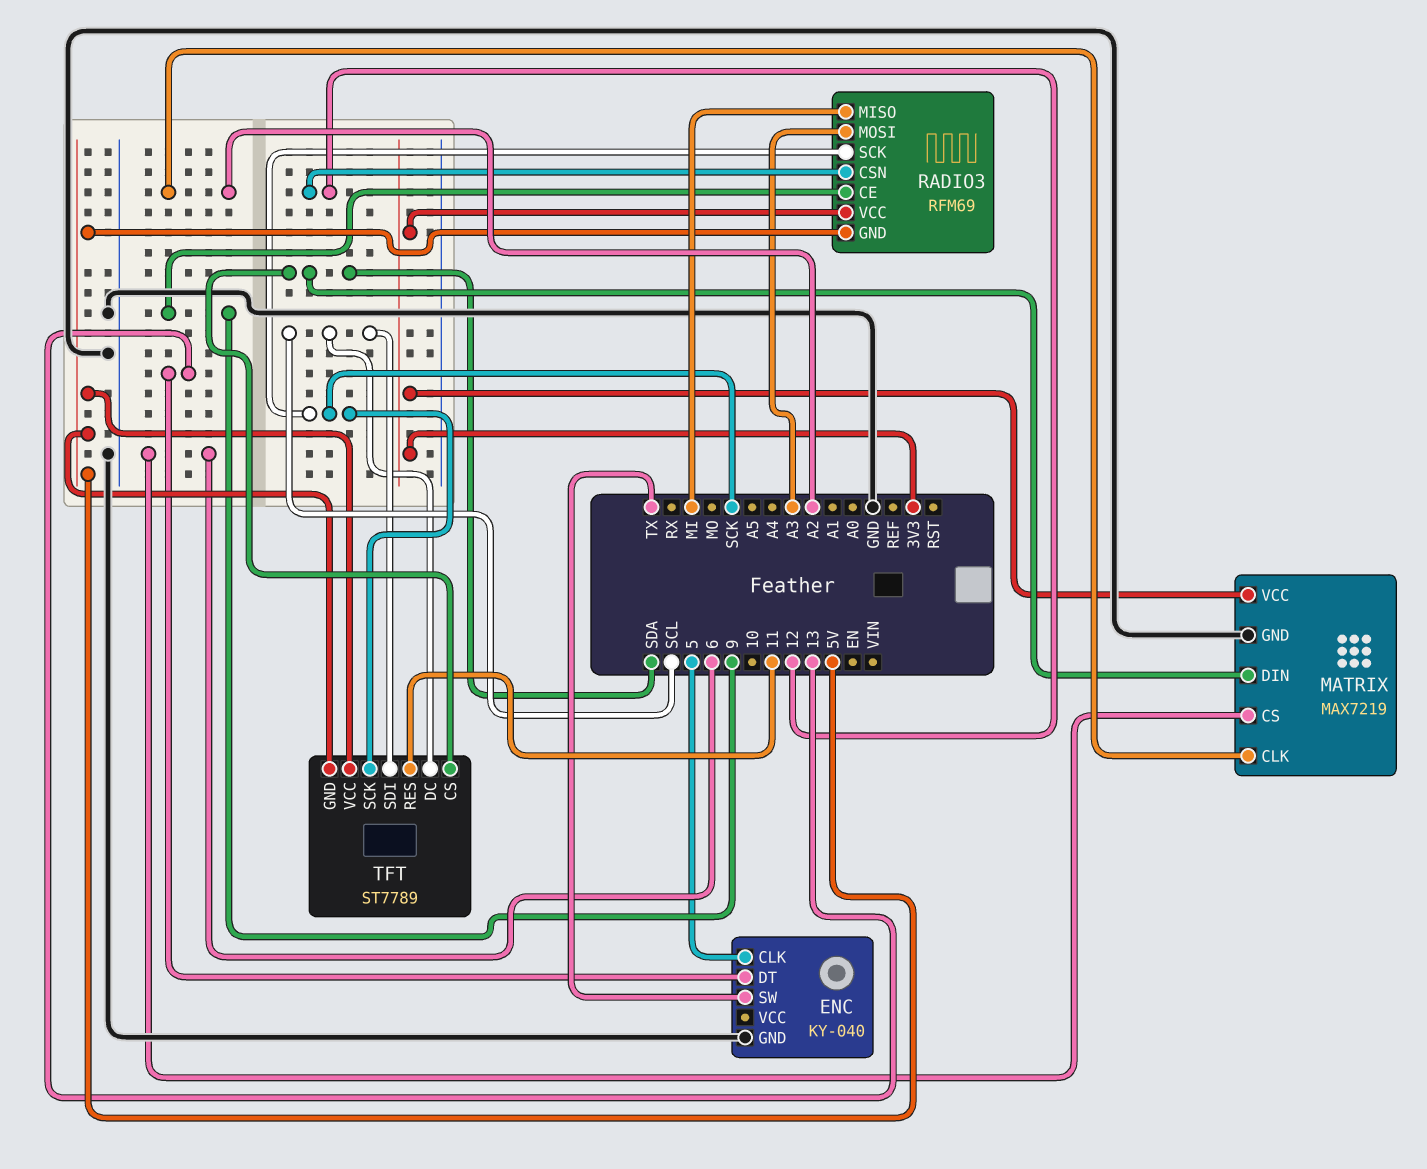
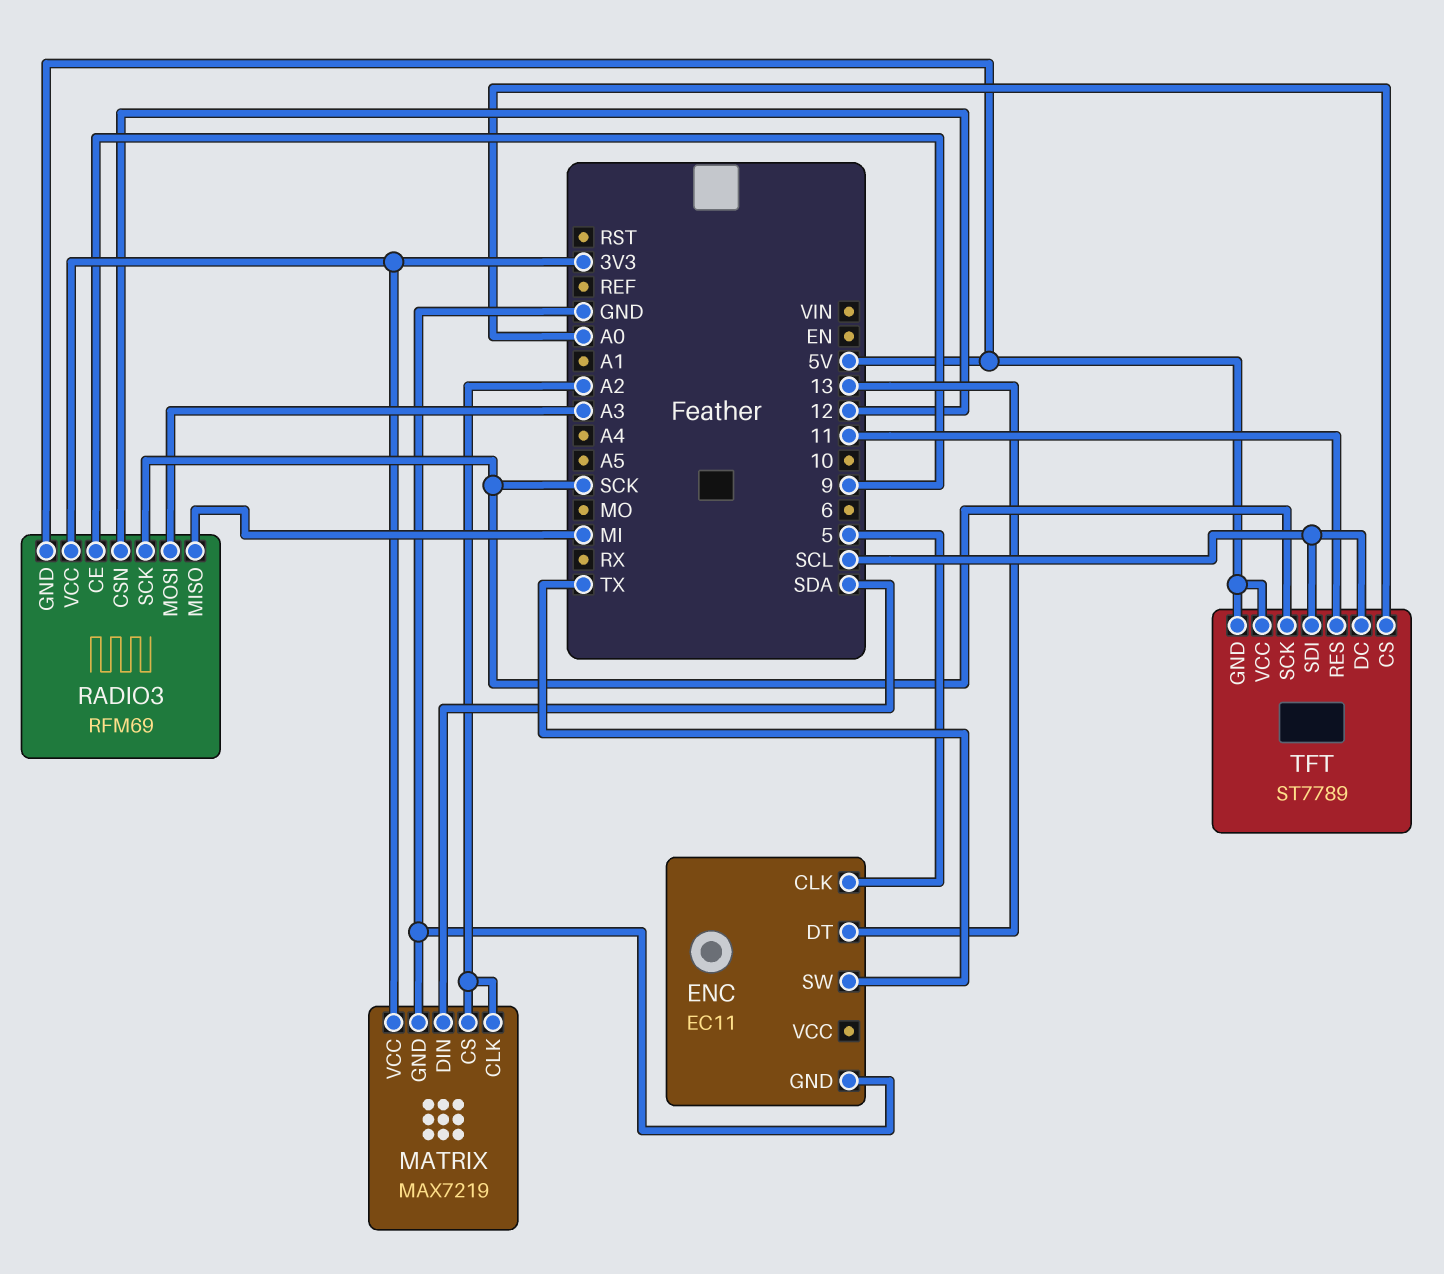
ENC: KY-040 -> EC11
MATRIX pin CS: 6 -> A2
TFT pin CS: SDA -> A0

